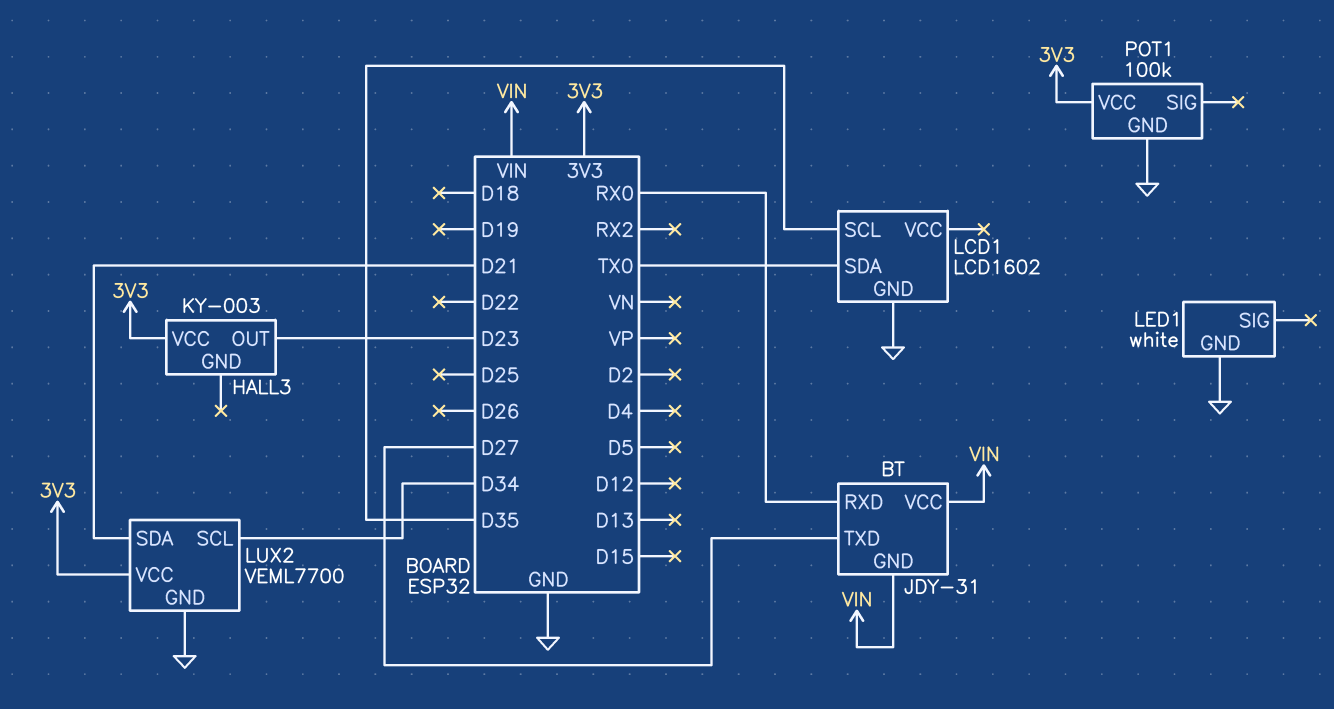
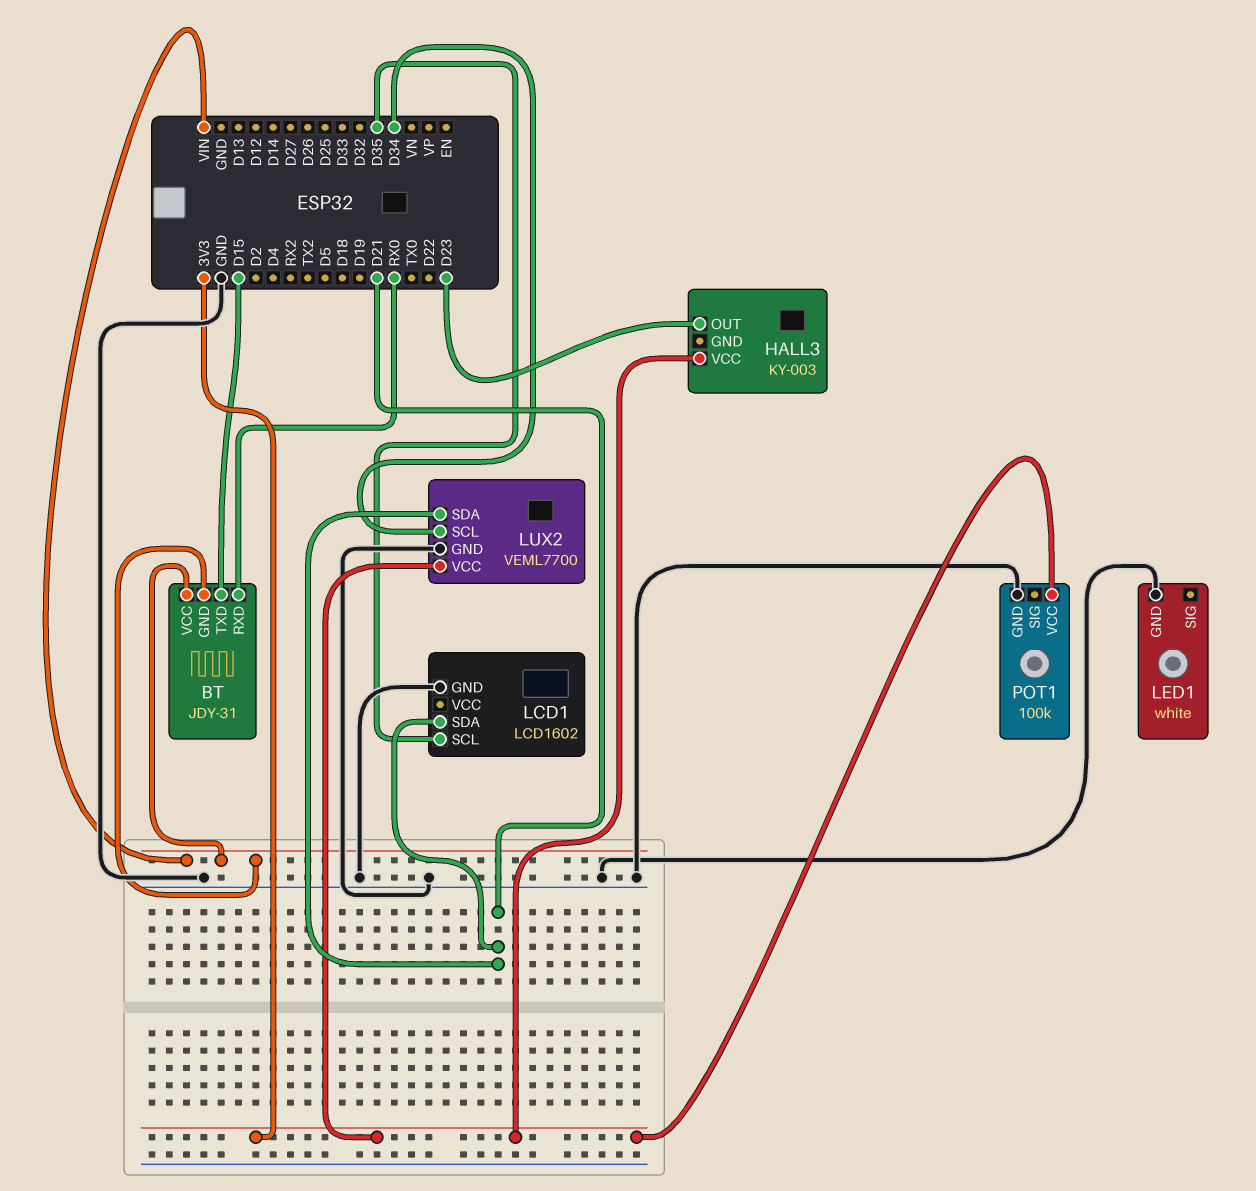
BT pin TXD: D27 -> D15
LCD1 pin SDA: TX0 -> D21

